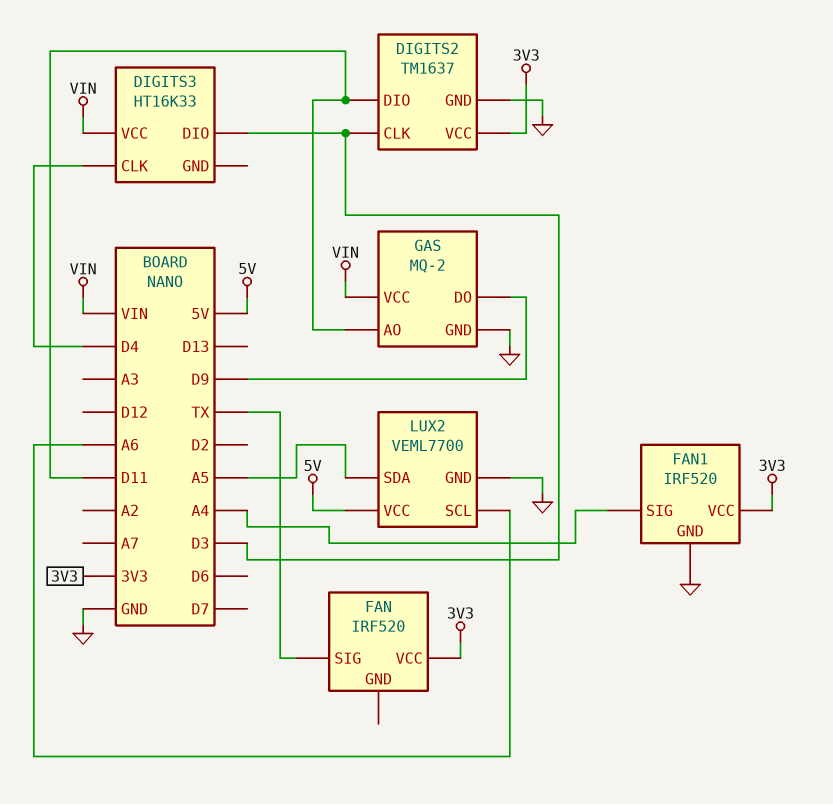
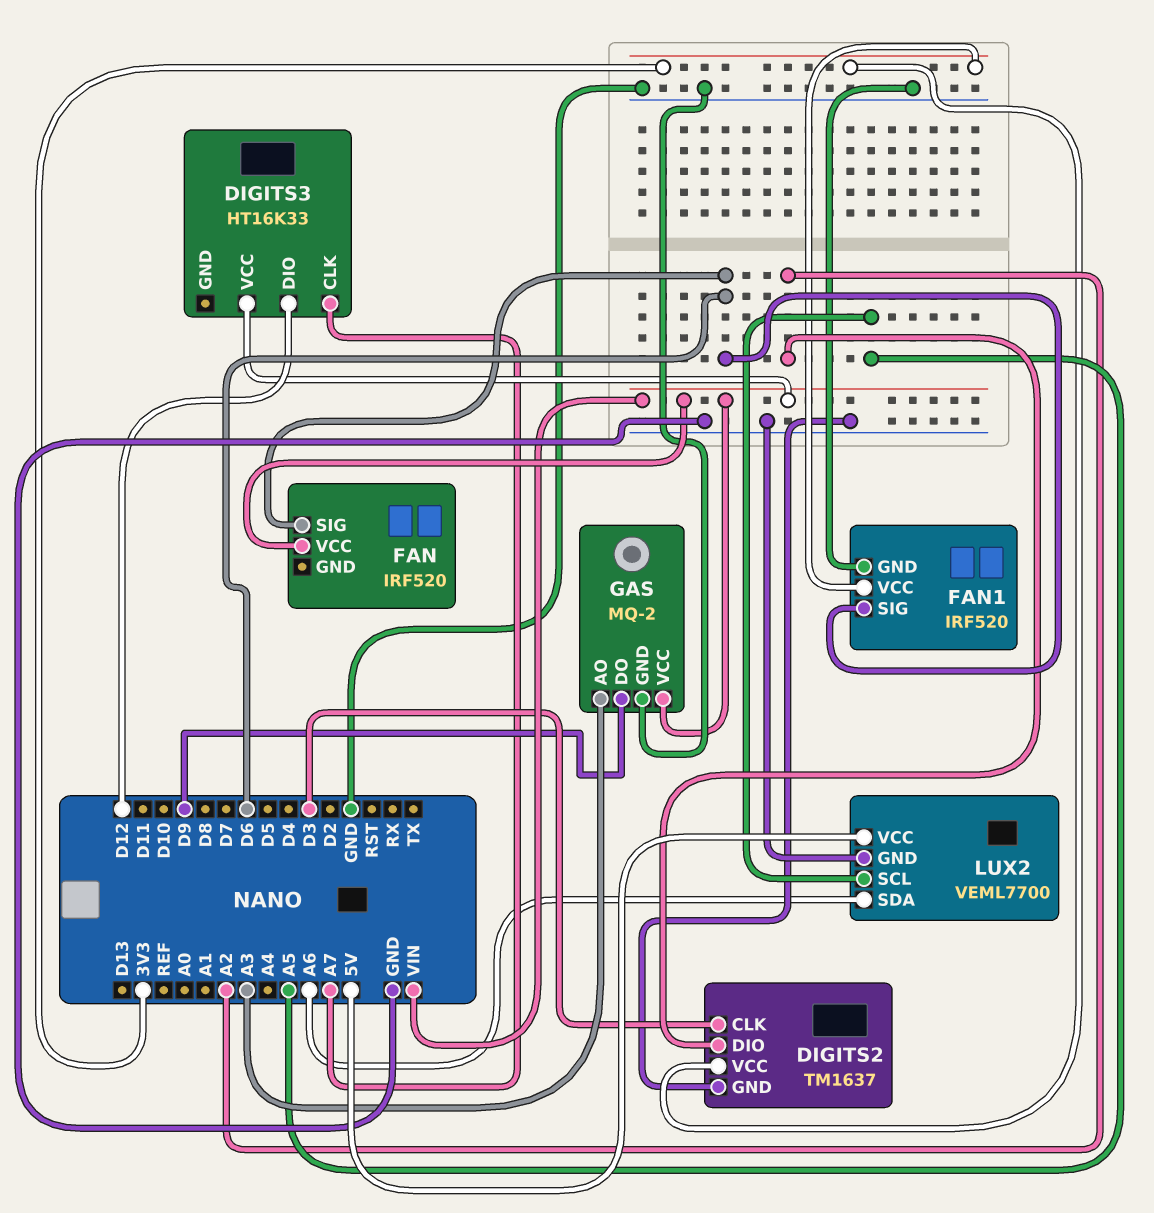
DIGITS2 pin DIO: D11 -> A2
DIGITS3 pin CLK: D4 -> A7
DIGITS3 pin DIO: D3 -> D12
FAN pin SIG: TX -> D6
FAN pin VCC: 3V3 -> VIN
FAN1 pin SIG: A4 -> D6
GAS pin AO: D11 -> A3
LUX2 pin SCL: A6 -> A5
LUX2 pin SDA: A5 -> A6

